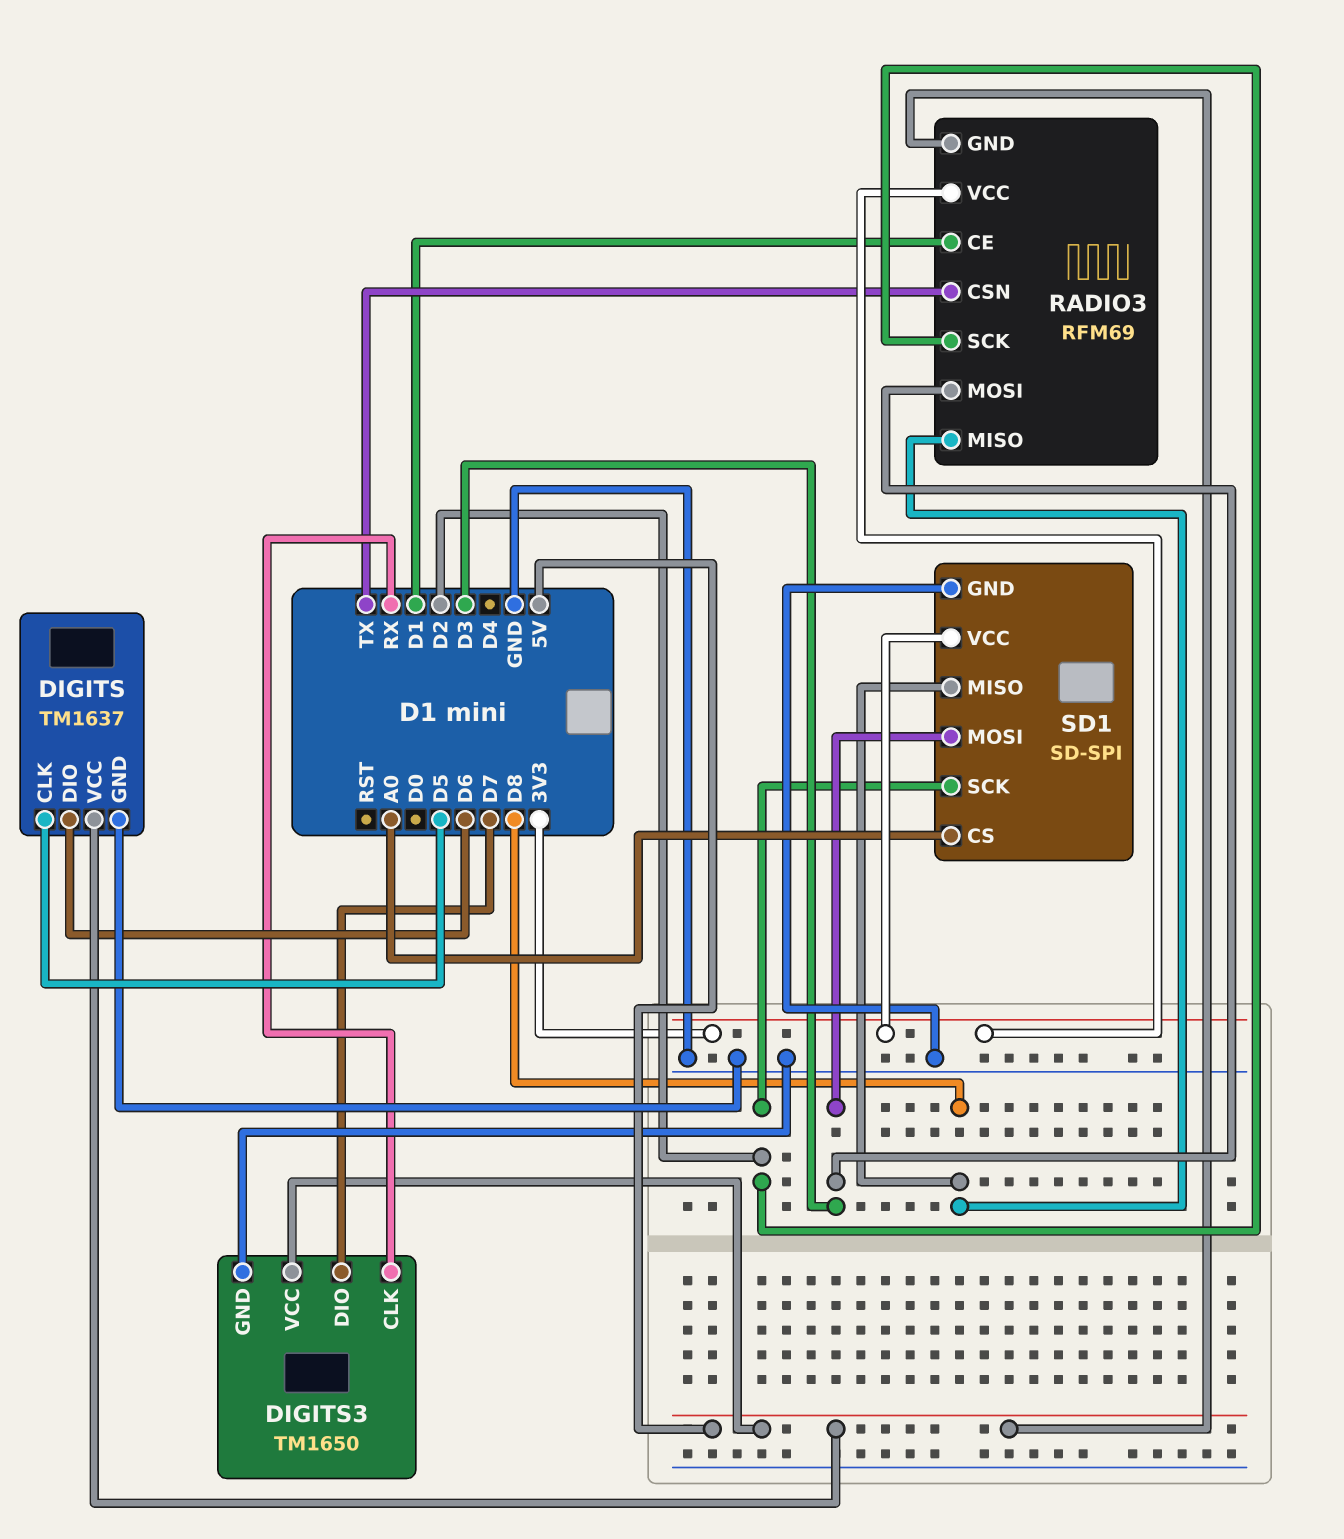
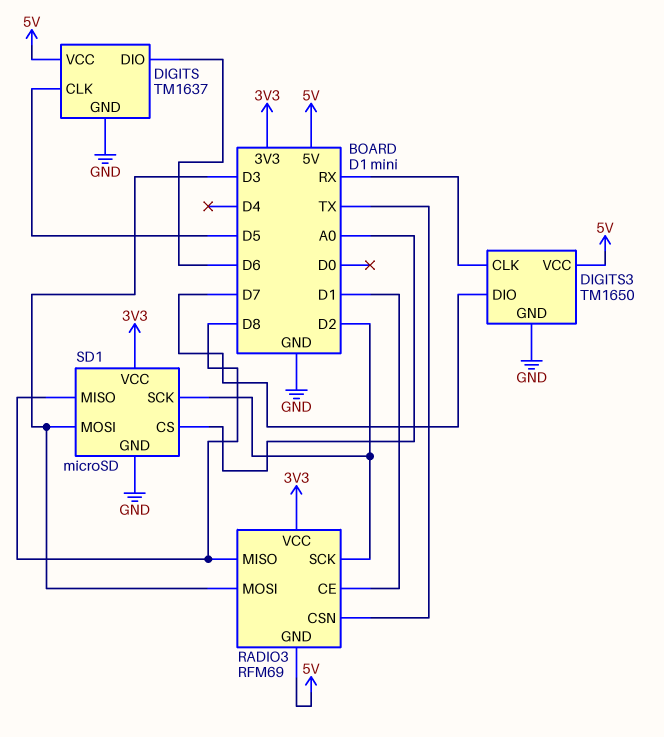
SD1: SD-SPI -> microSD

